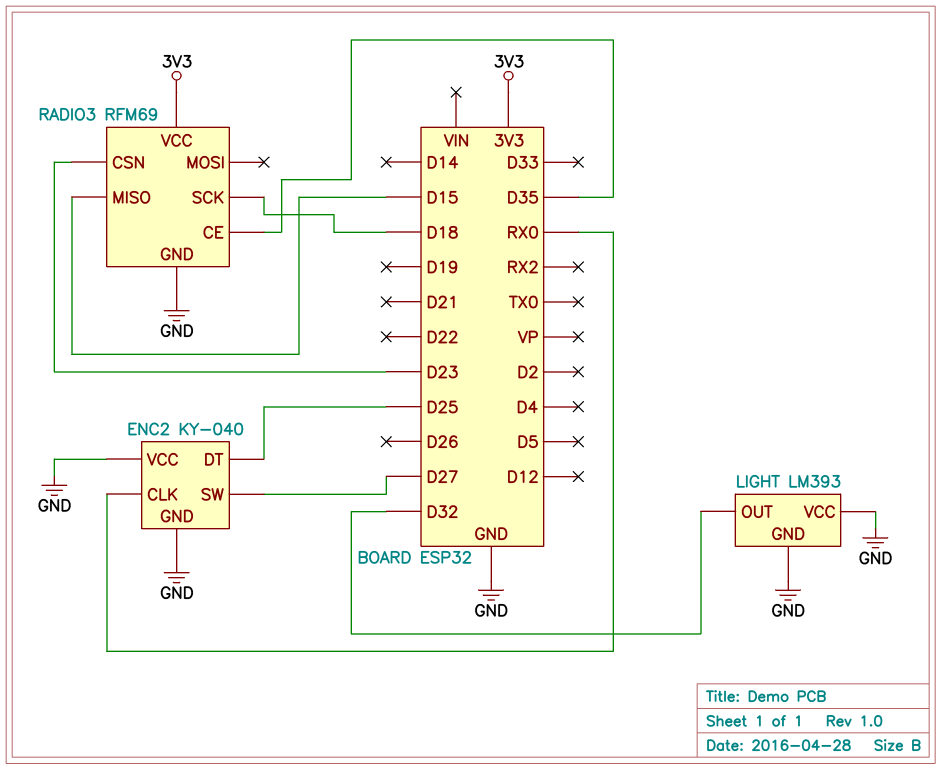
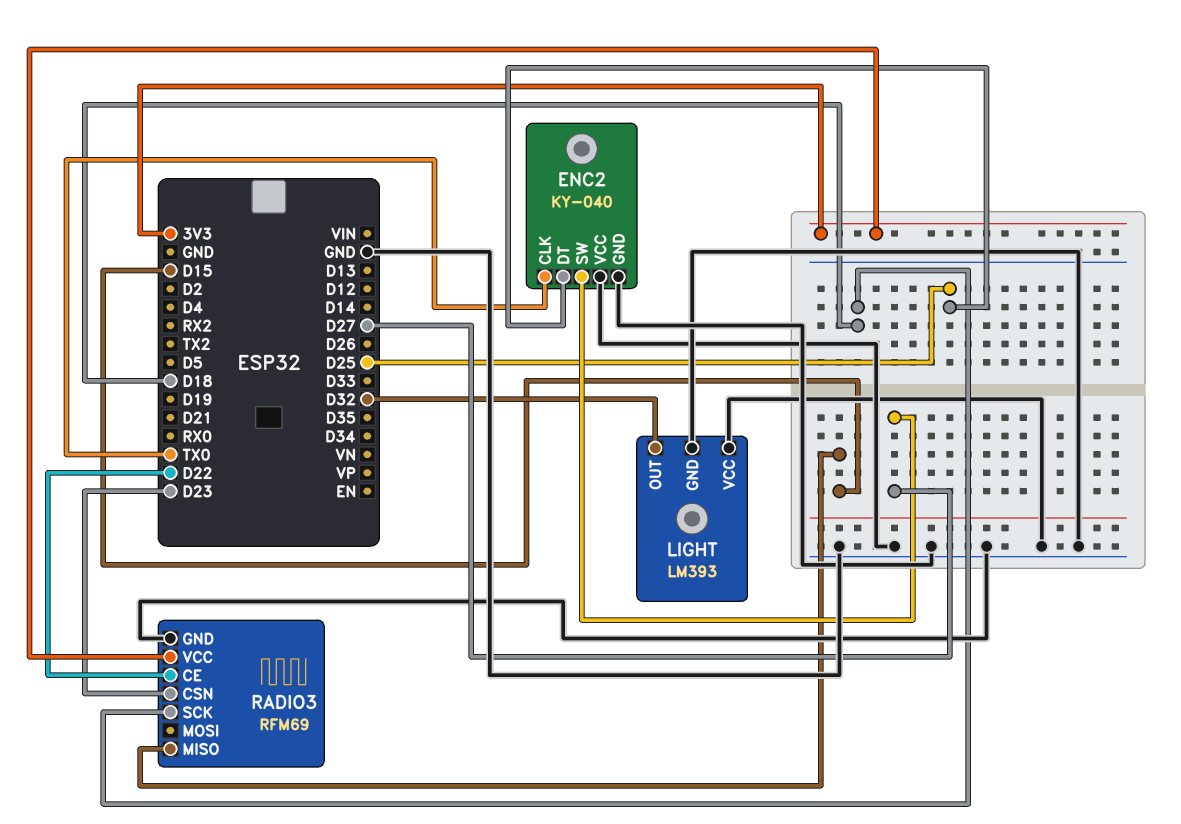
ENC2 pin CLK: RX0 -> TX0
RADIO3 pin CE: D35 -> D22

